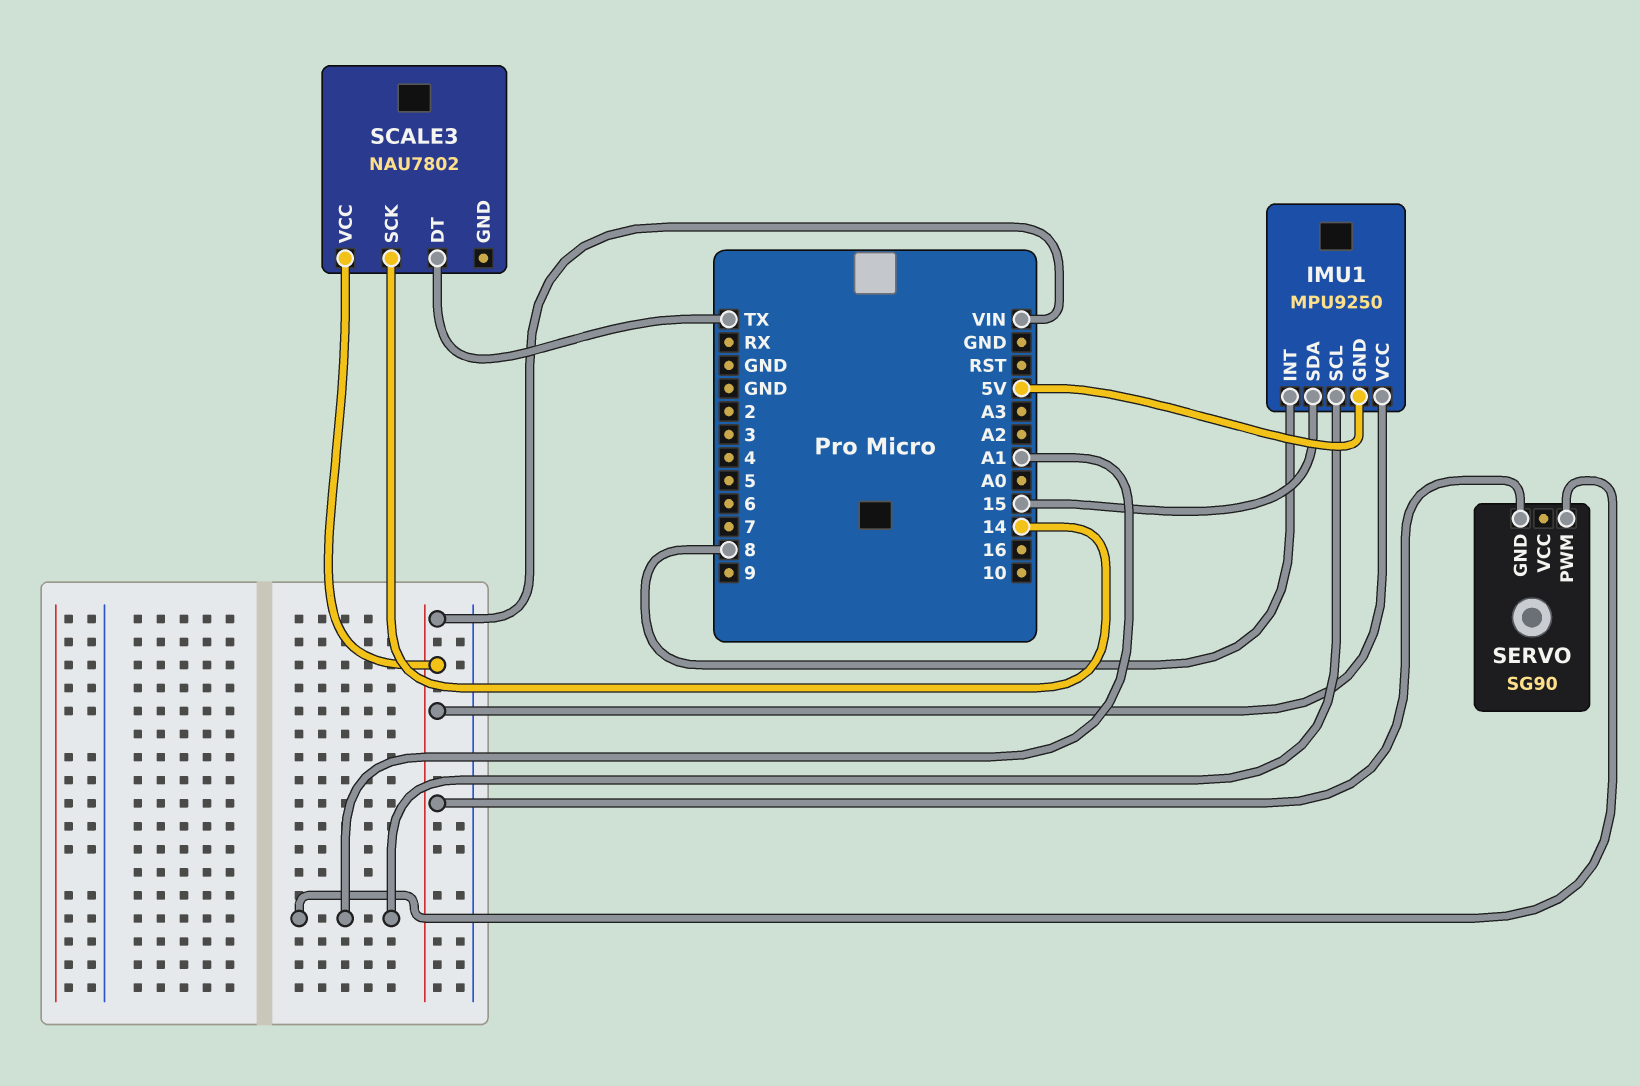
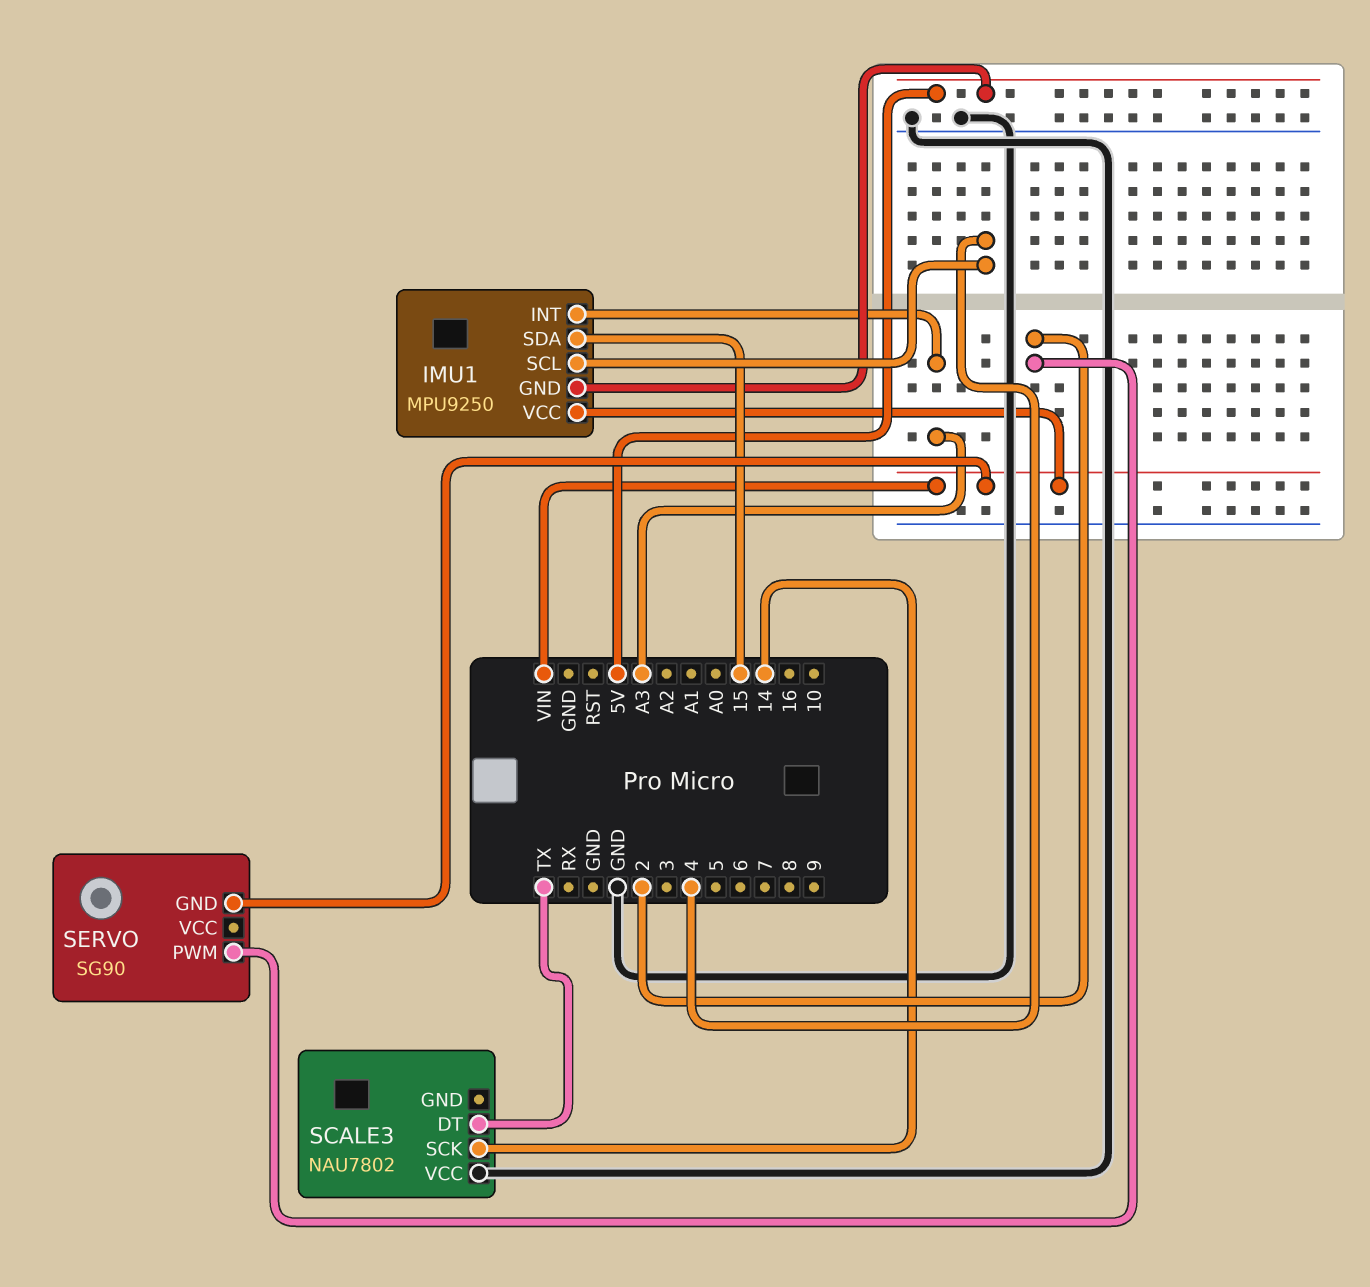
IMU1 pin INT: 8 -> A3
IMU1 pin SCL: A1 -> 4
SCALE3 pin VCC: VIN -> GND
SERVO pin PWM: A1 -> 2

